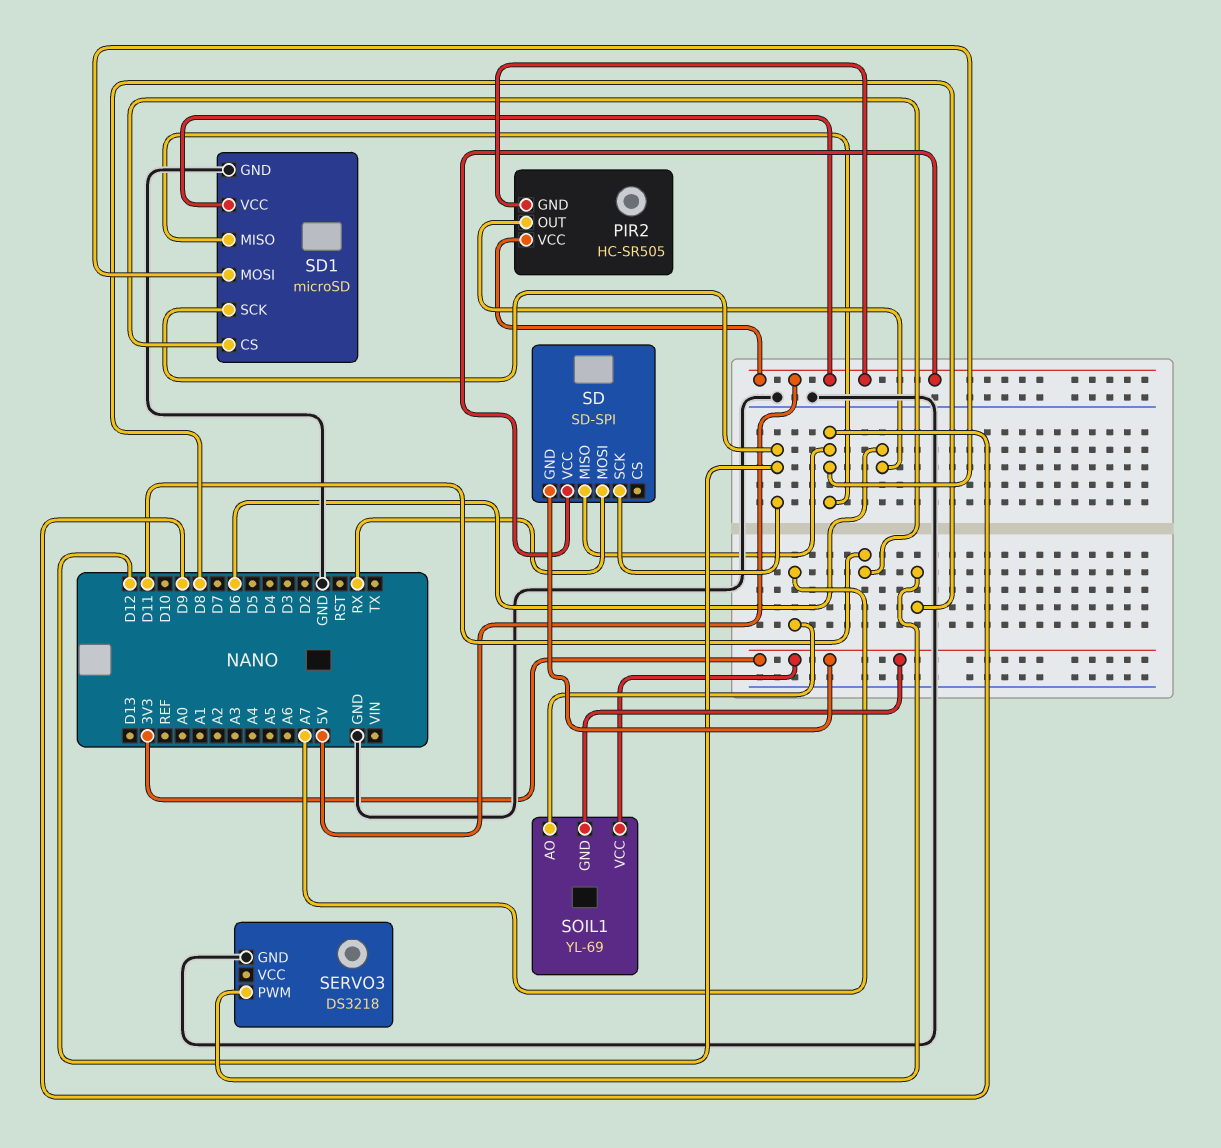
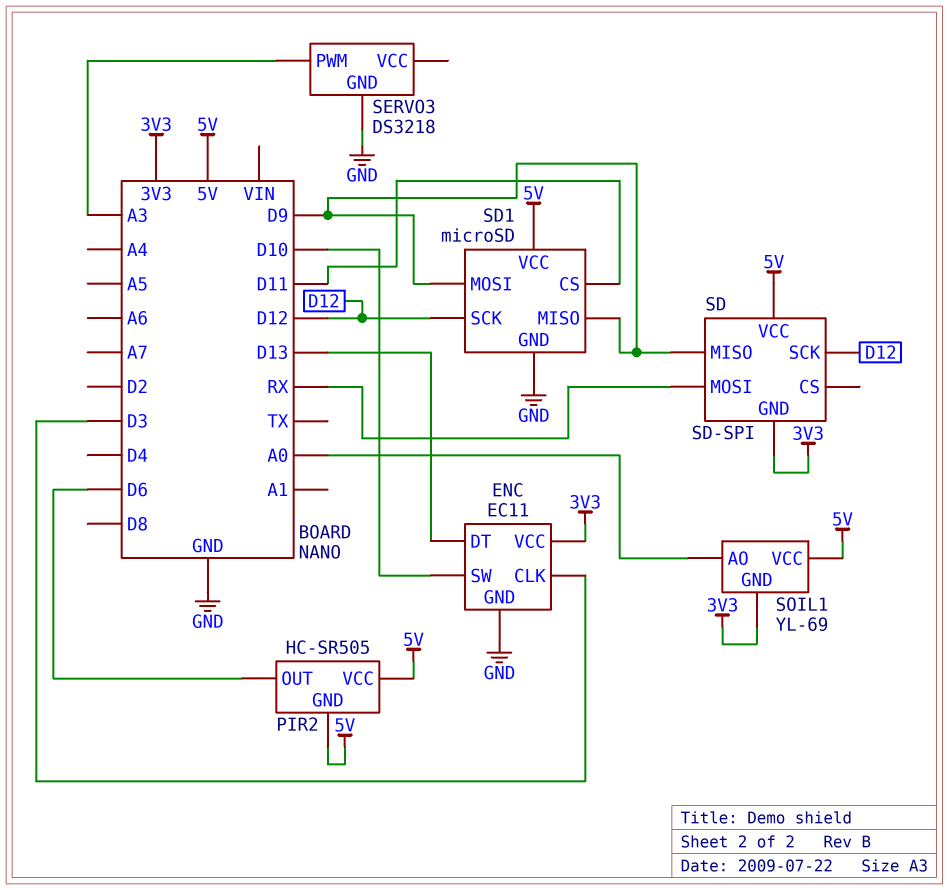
ENC: none -> EC11
ENC pin CLK: none -> D3
ENC pin DT: none -> D13
ENC pin GND: none -> GND
ENC pin SW: none -> D10
ENC pin VCC: none -> 3V3
SERVO3 pin PWM: D8 -> A3
SOIL1 pin AO: A7 -> A0
SOIL1 pin VCC: 3V3 -> 5V

